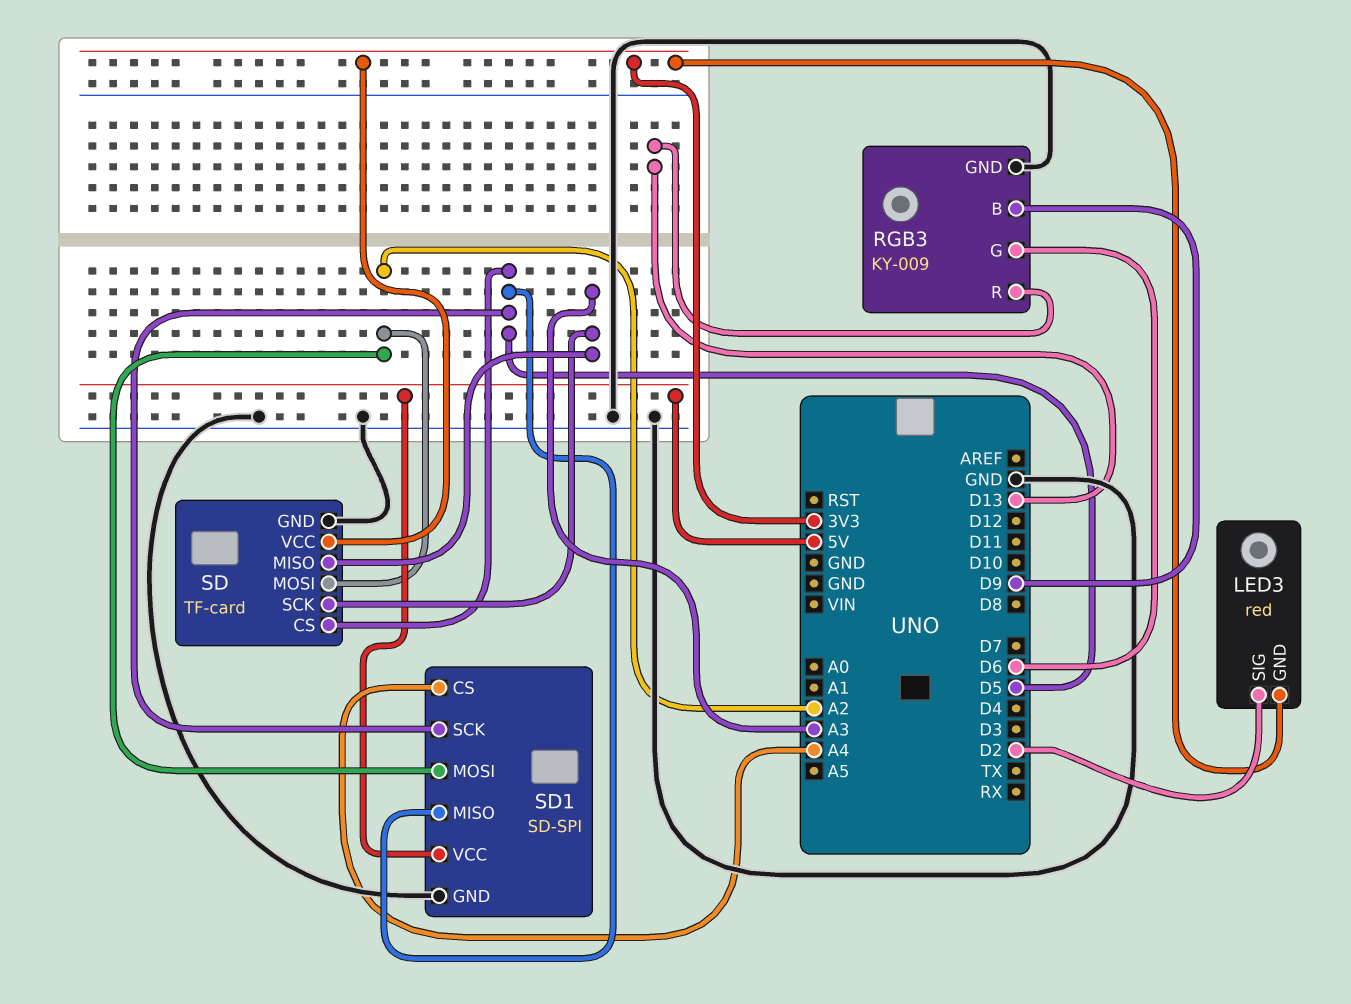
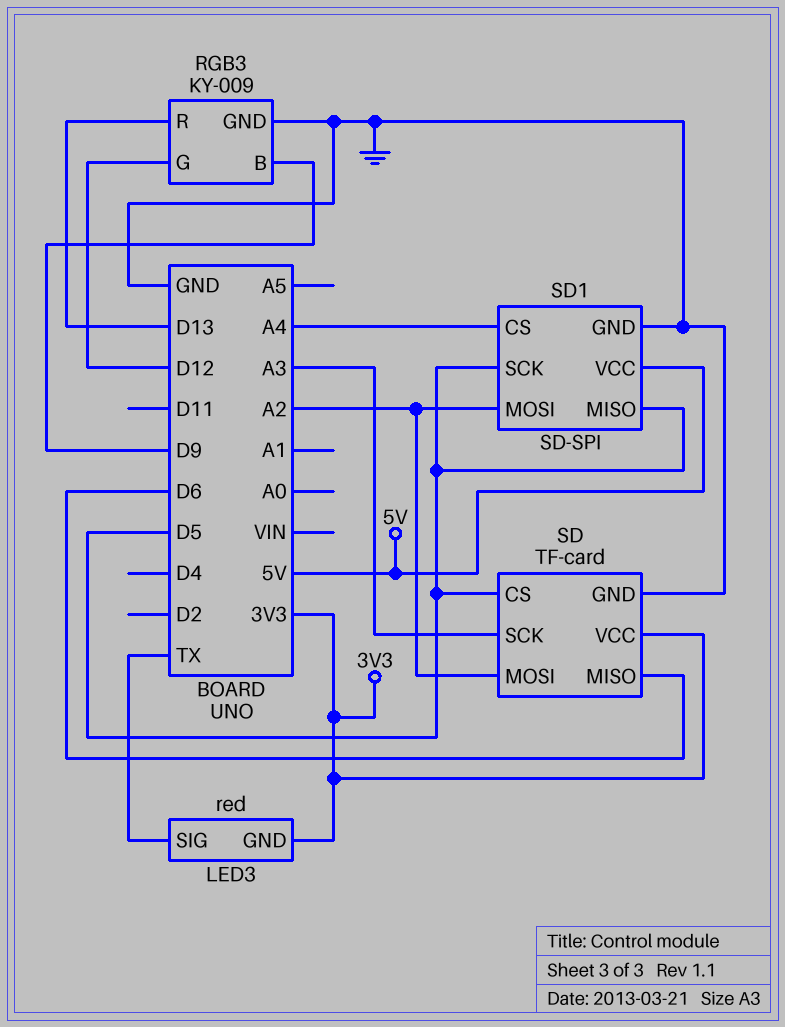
LED3 pin SIG: D2 -> TX
RGB3 pin G: D6 -> D12
SD pin MISO: A3 -> D6

